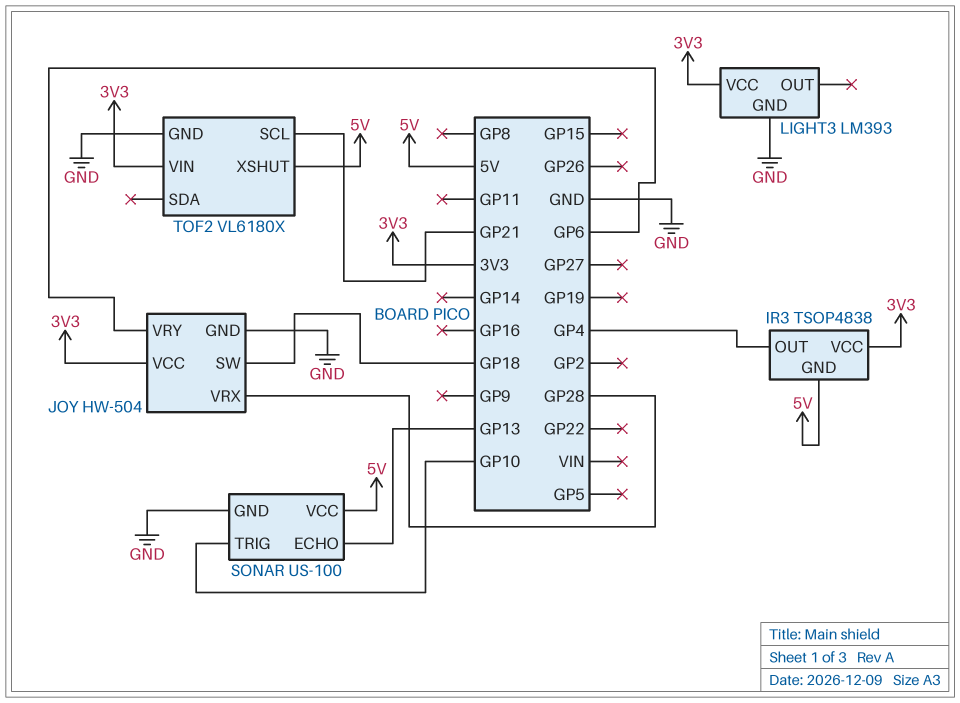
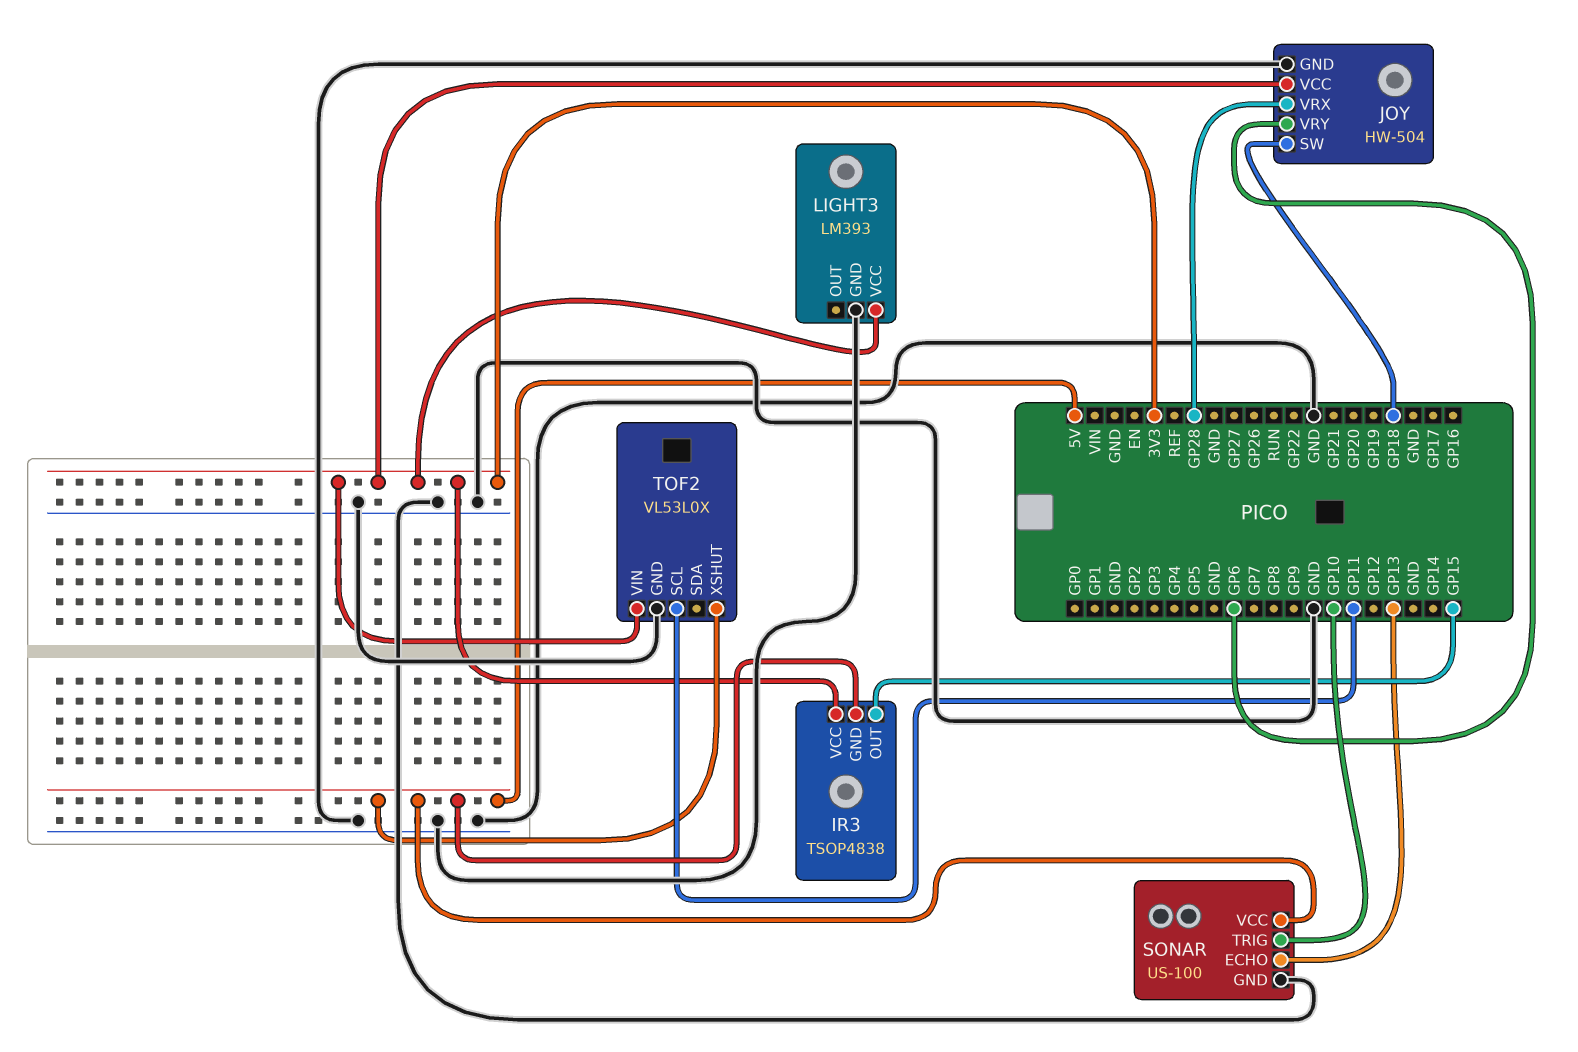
IR3 pin OUT: GP4 -> GP15
TOF2: VL6180X -> VL53L0X
TOF2 pin SCL: GP21 -> GP11

